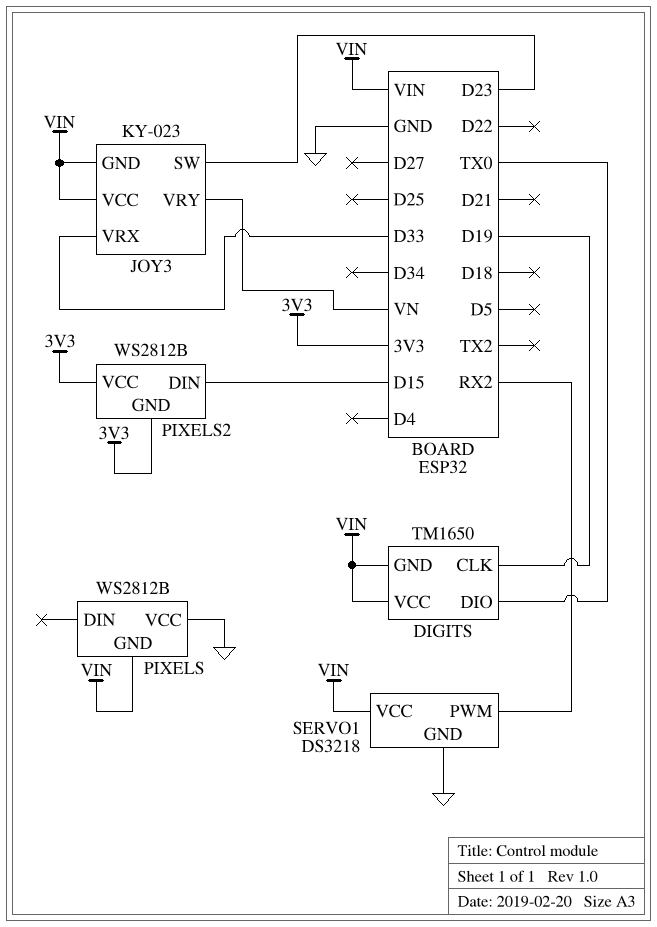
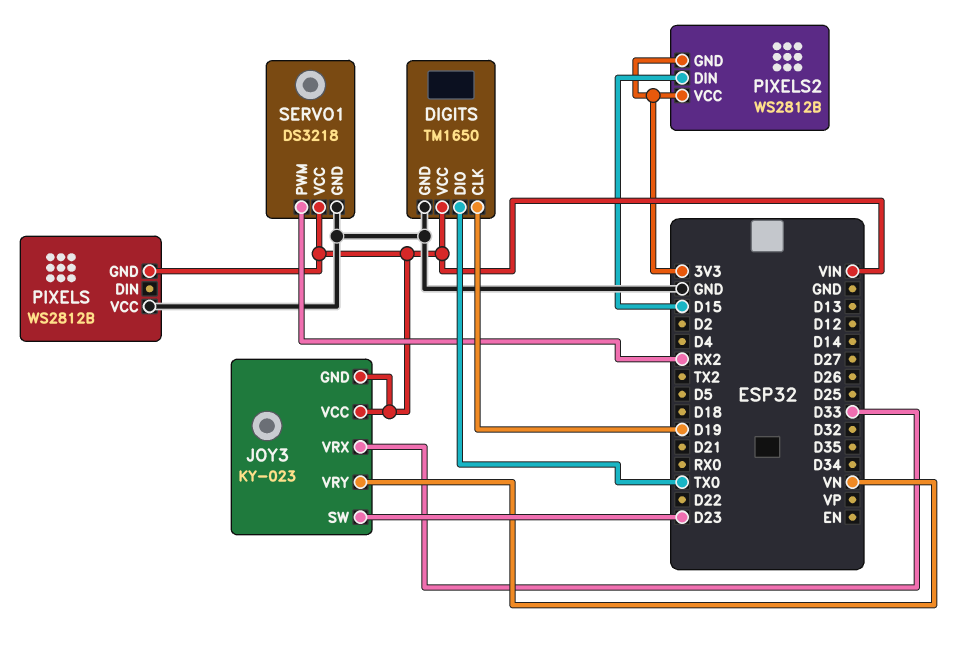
DIGITS pin GND: VIN -> GND

